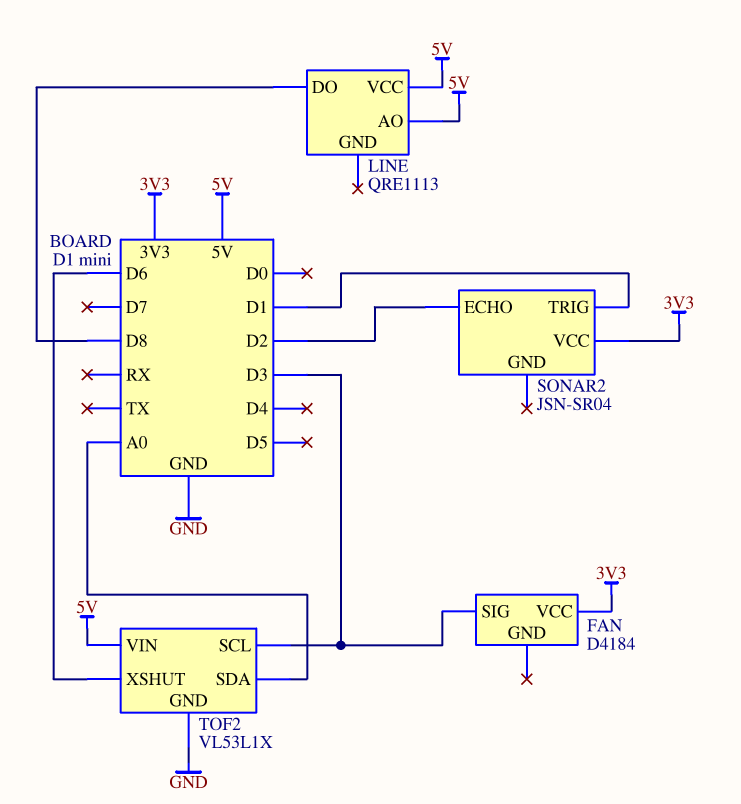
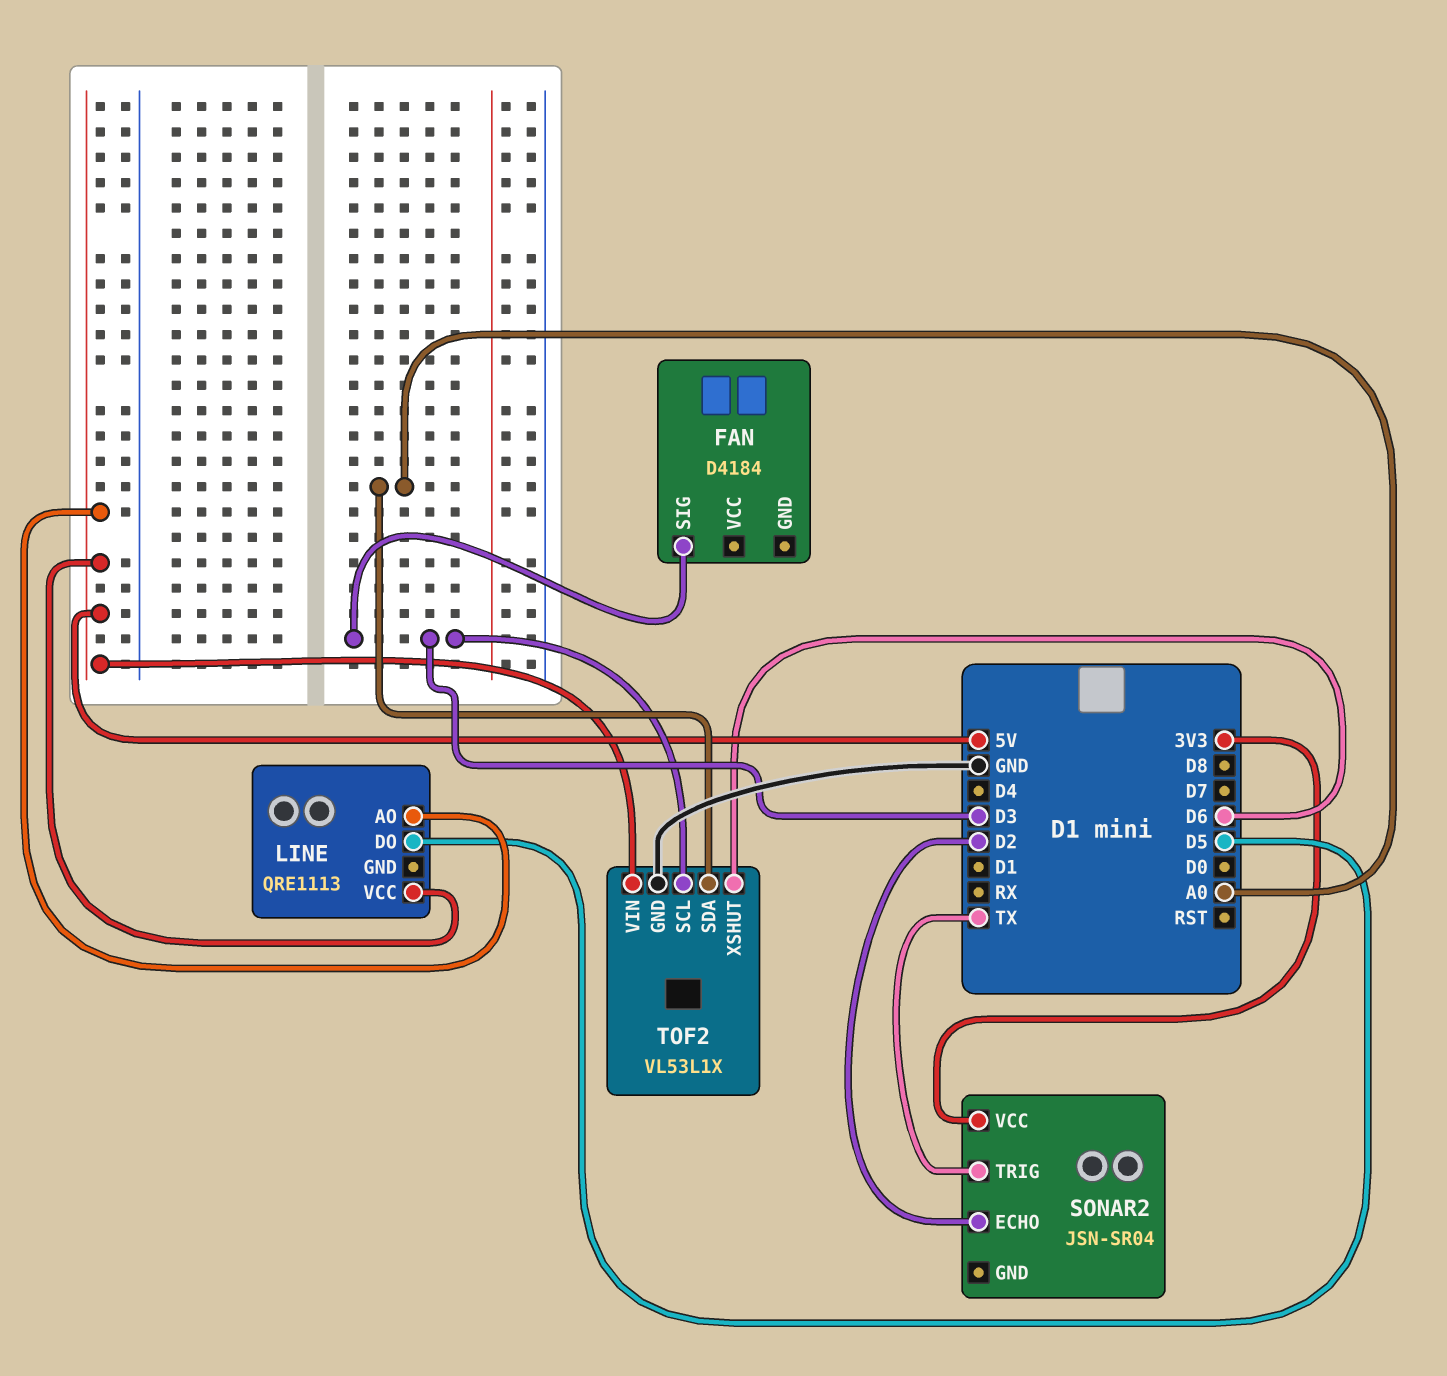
FAN pin VCC: 3V3 -> none
LINE pin DO: D8 -> D5
SONAR2 pin TRIG: D1 -> TX

